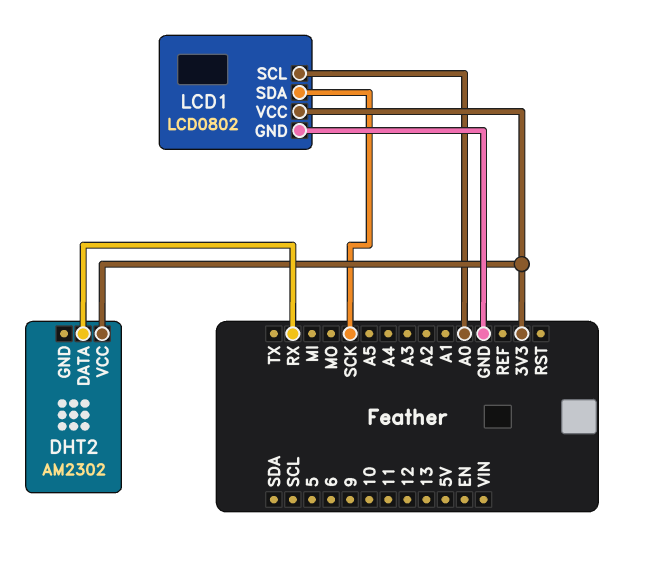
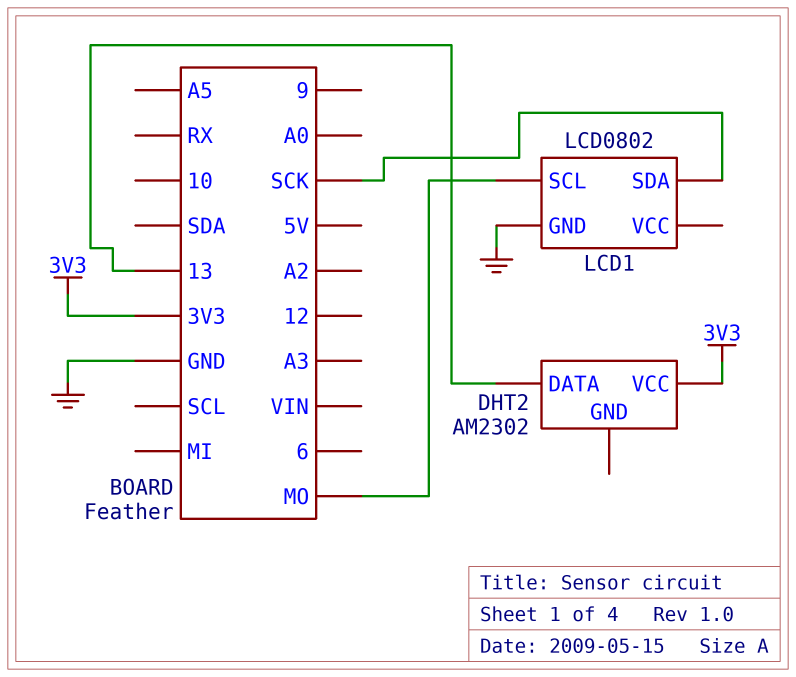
DHT2 pin DATA: RX -> 13
LCD1 pin SCL: A0 -> MO
LCD1 pin VCC: 3V3 -> none

